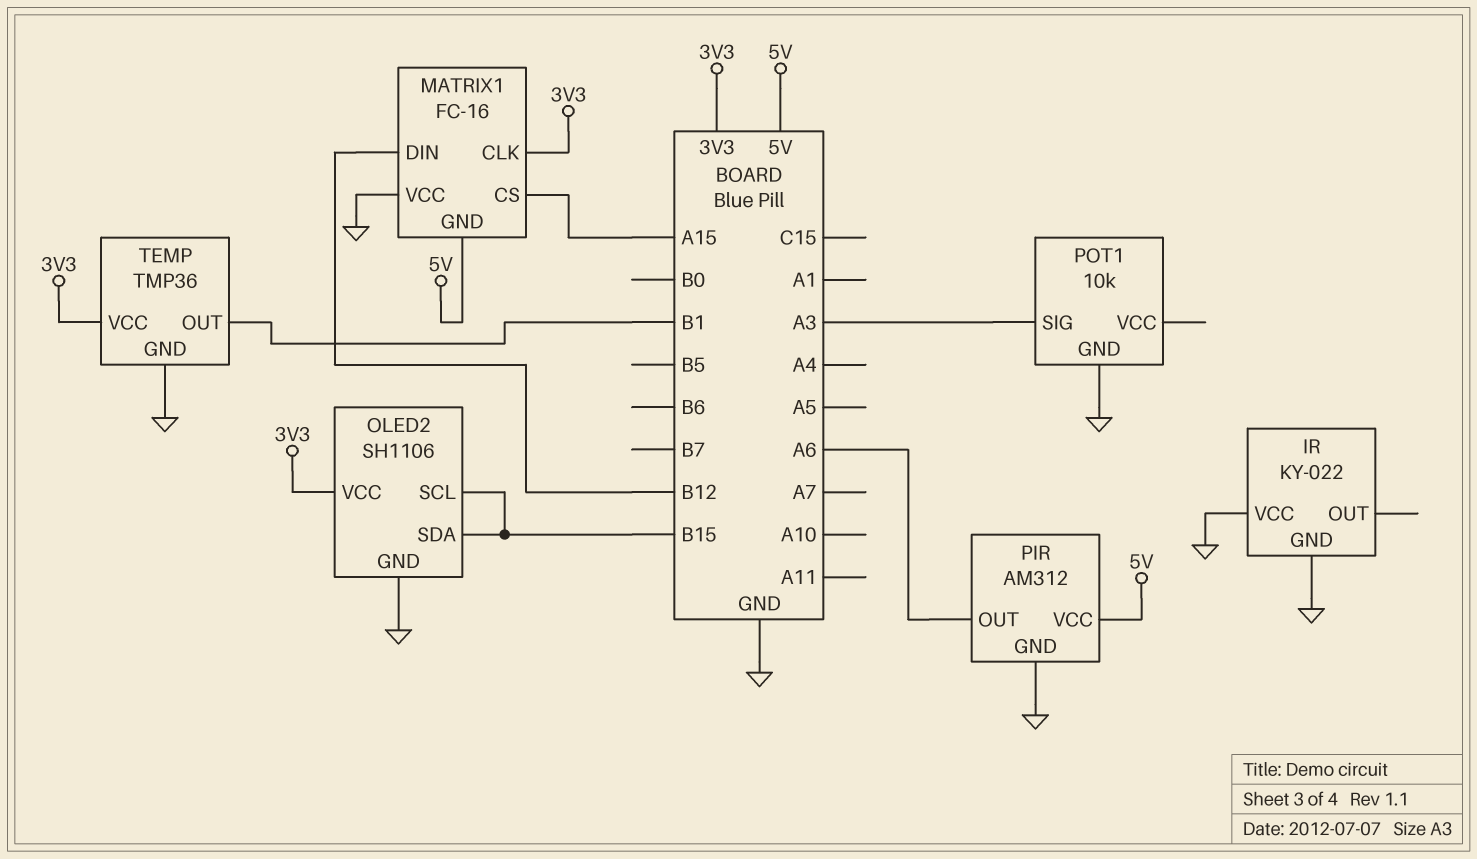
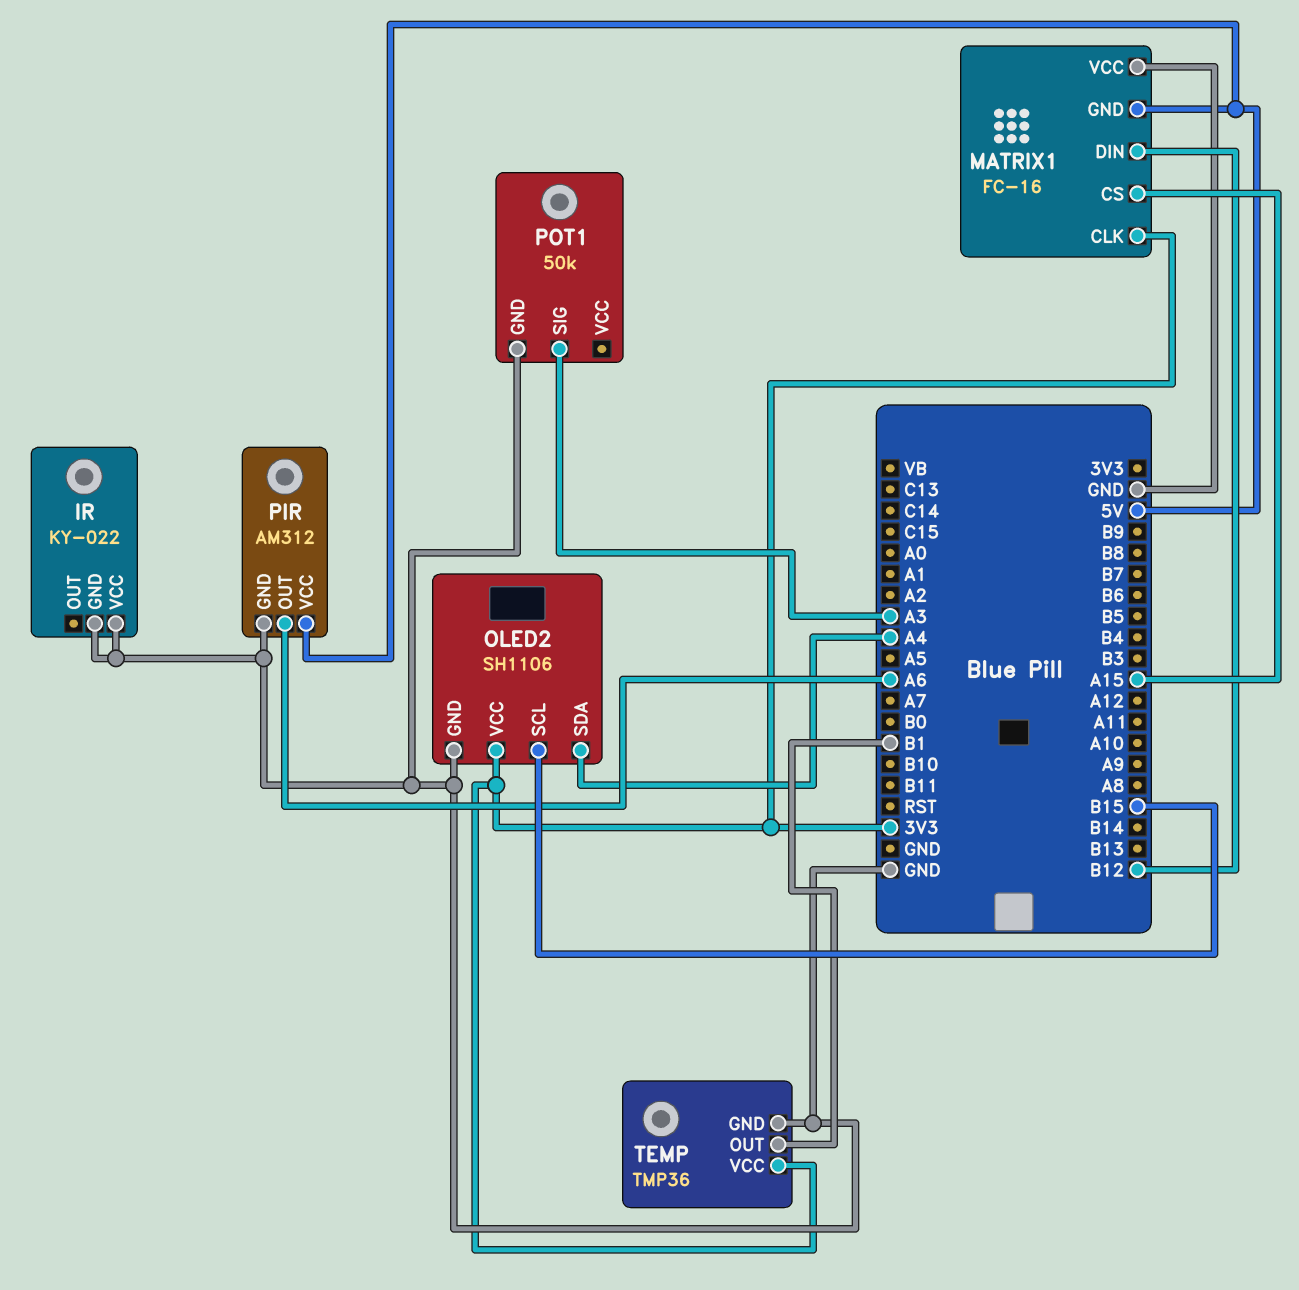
OLED2 pin SDA: B15 -> A4
POT1: 10k -> 50k

